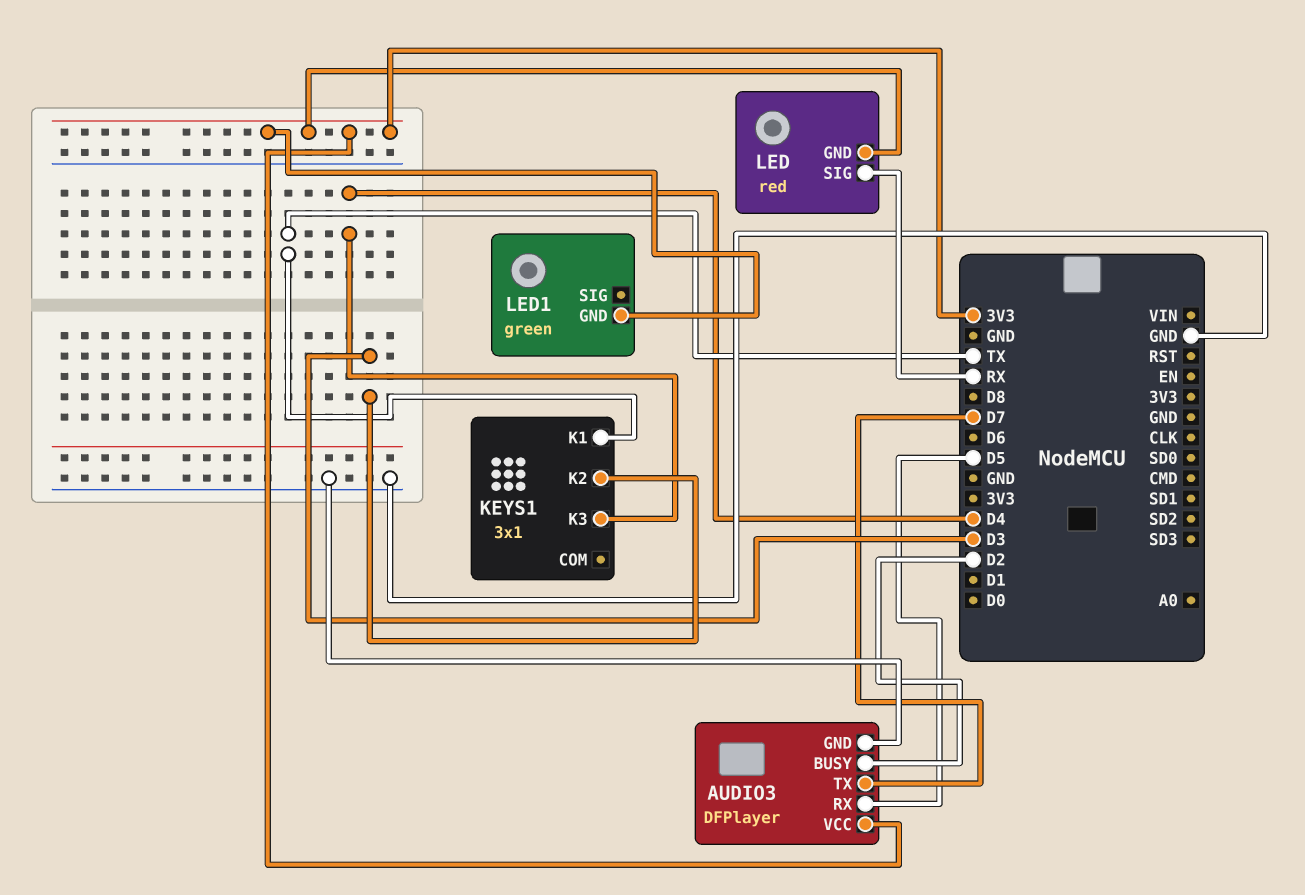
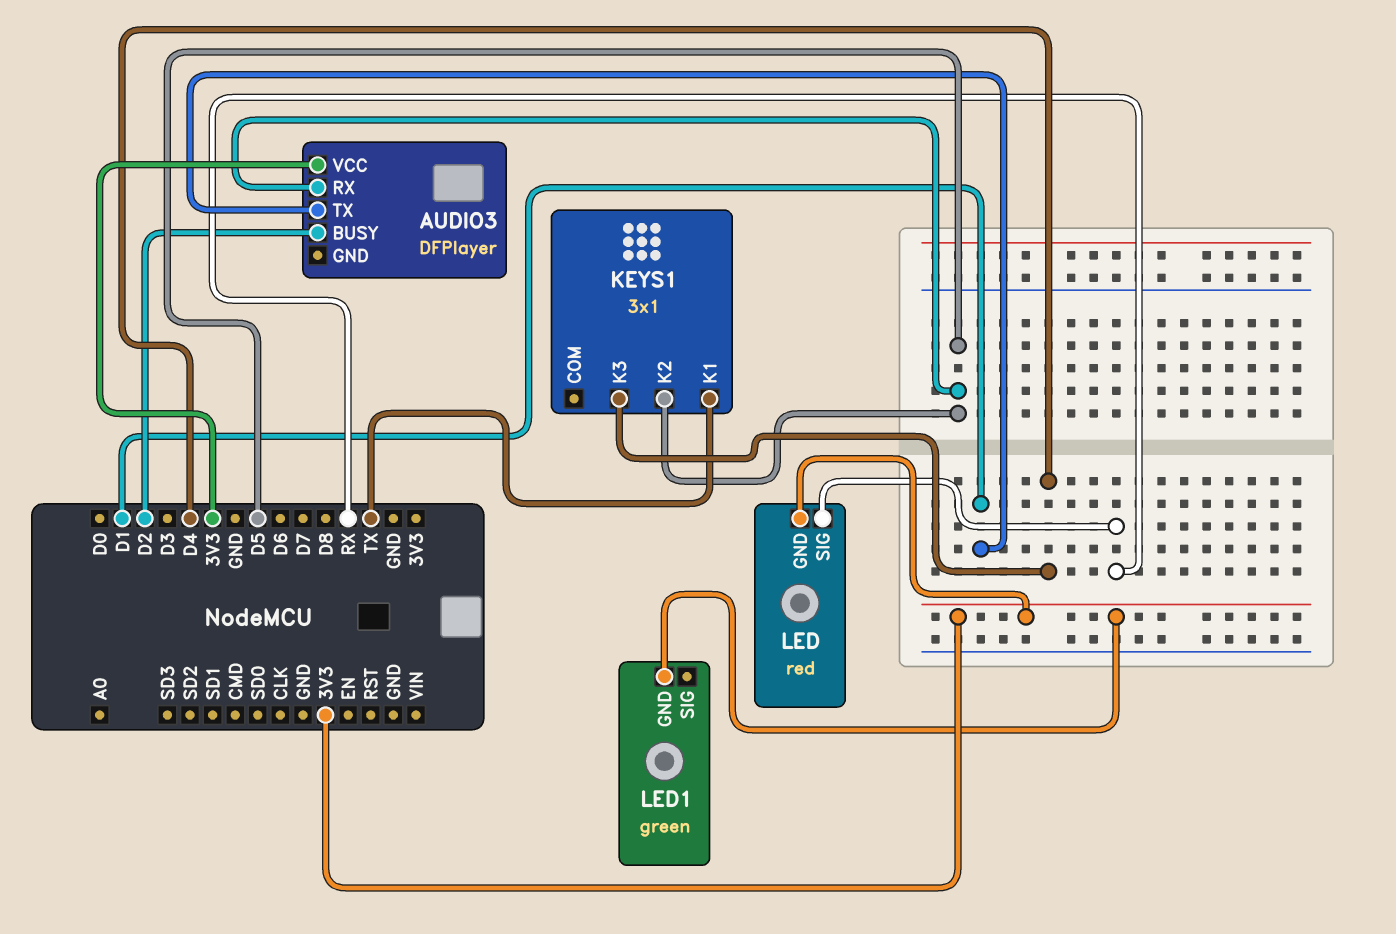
AUDIO3 pin GND: GND -> none
AUDIO3 pin TX: D7 -> D1
KEYS1 pin K2: D3 -> D5

